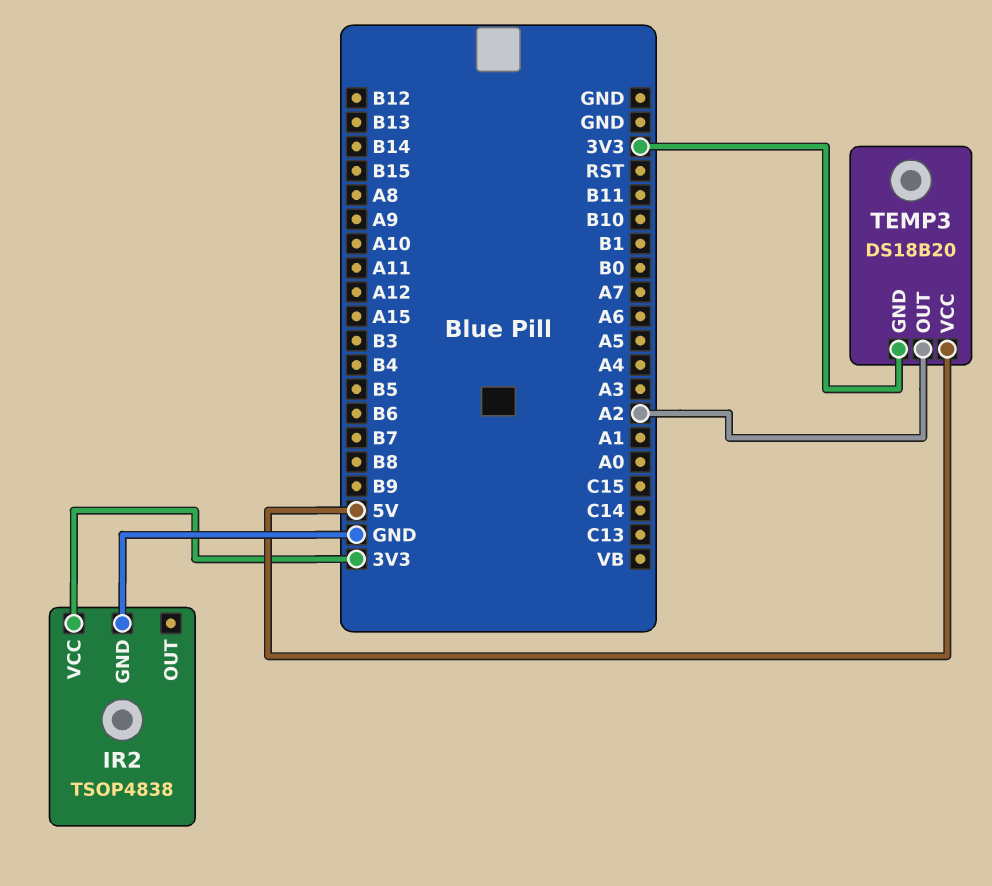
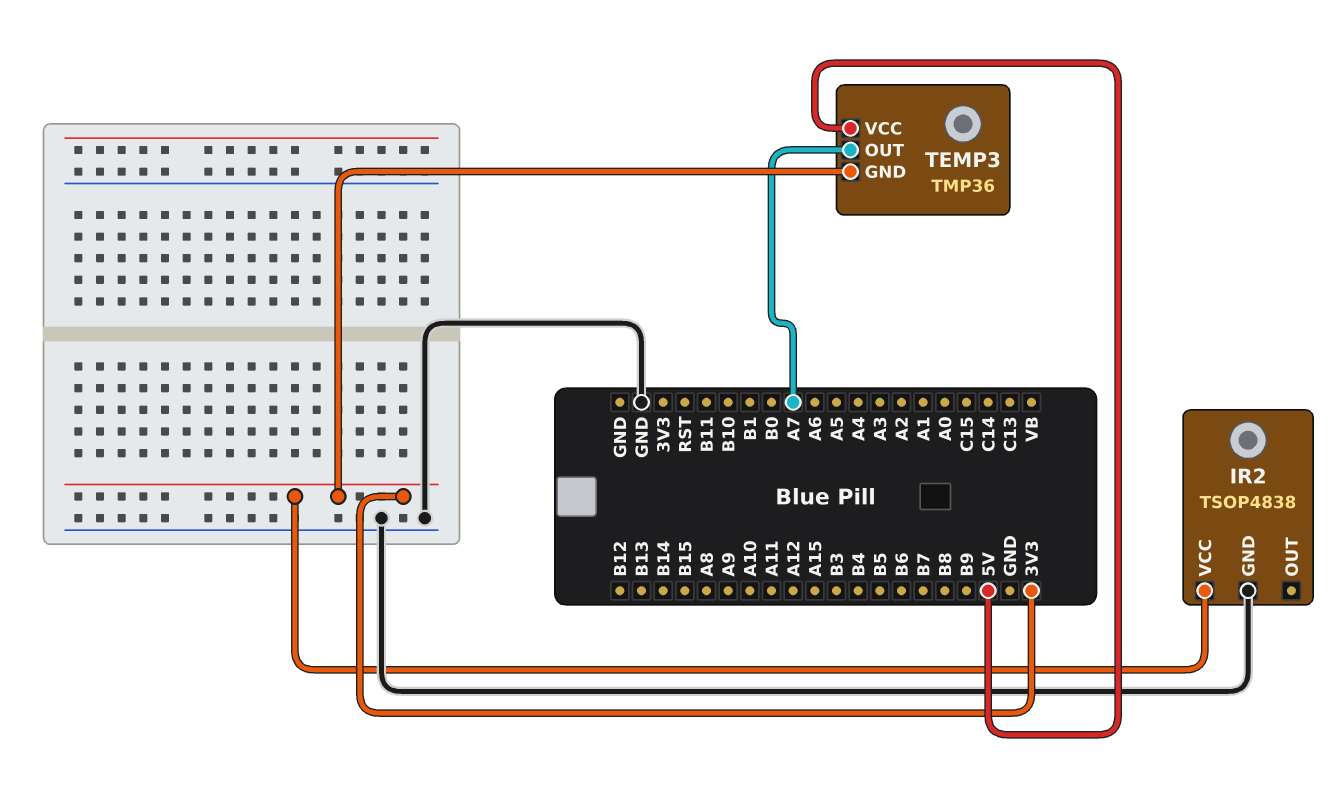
TEMP3: DS18B20 -> TMP36
TEMP3 pin OUT: A2 -> A7

